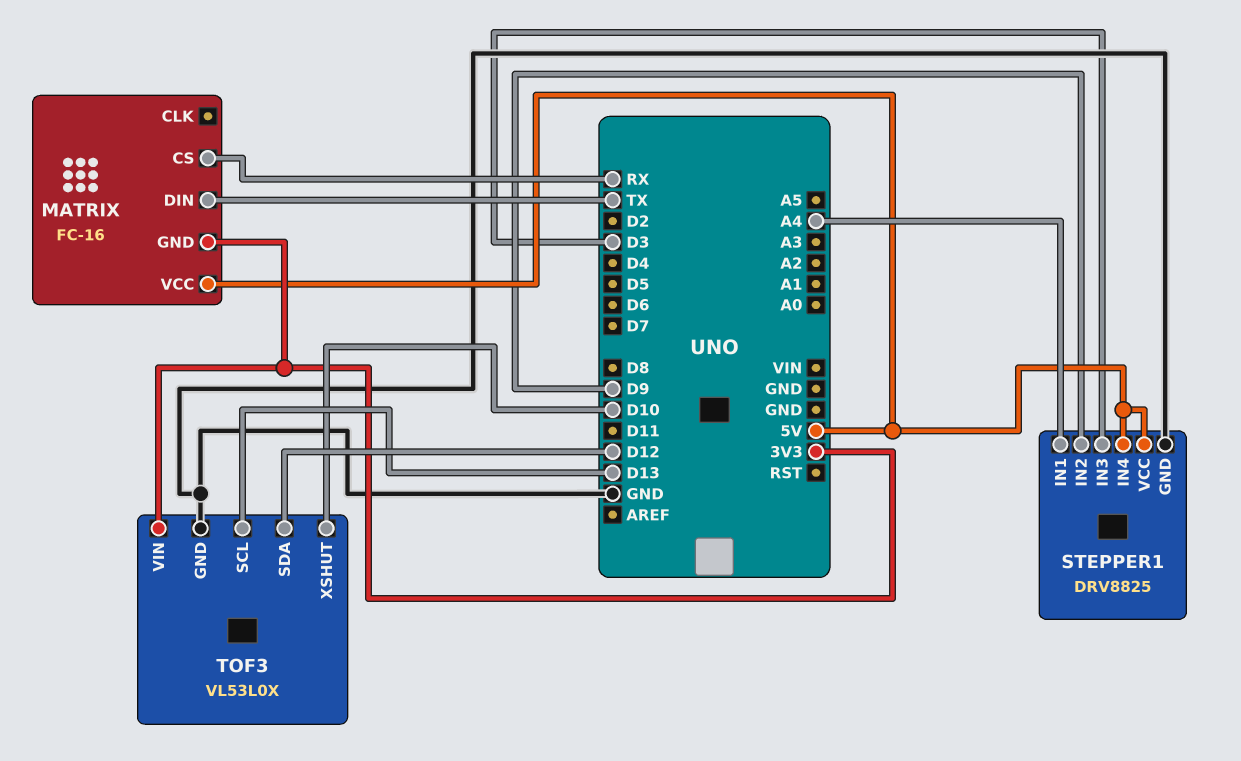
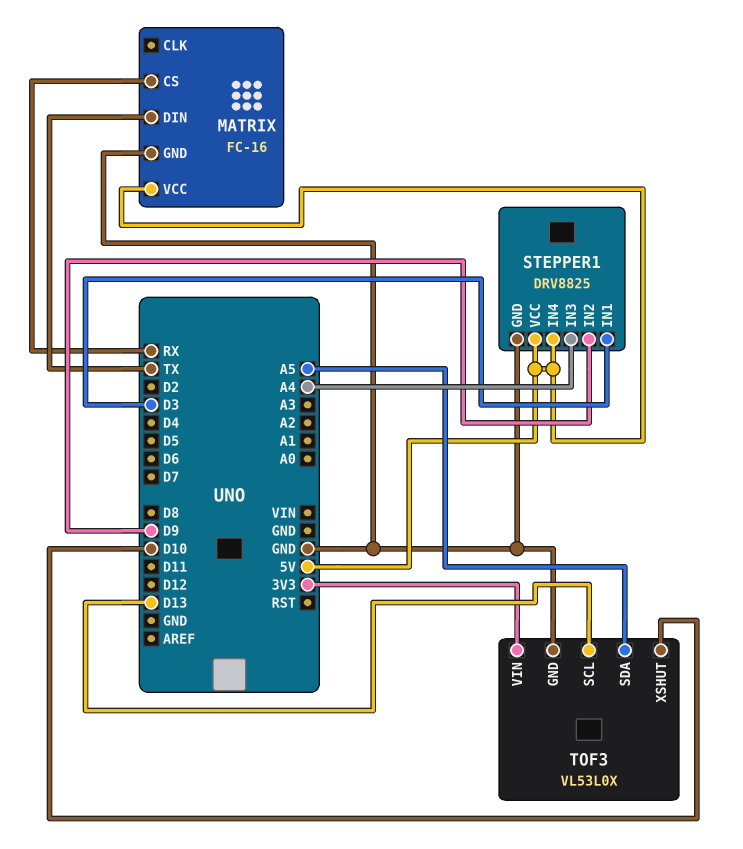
MATRIX pin GND: 3V3 -> GND
STEPPER1 pin IN1: A4 -> D3
STEPPER1 pin IN3: D3 -> A4
TOF3 pin SDA: D12 -> A5

